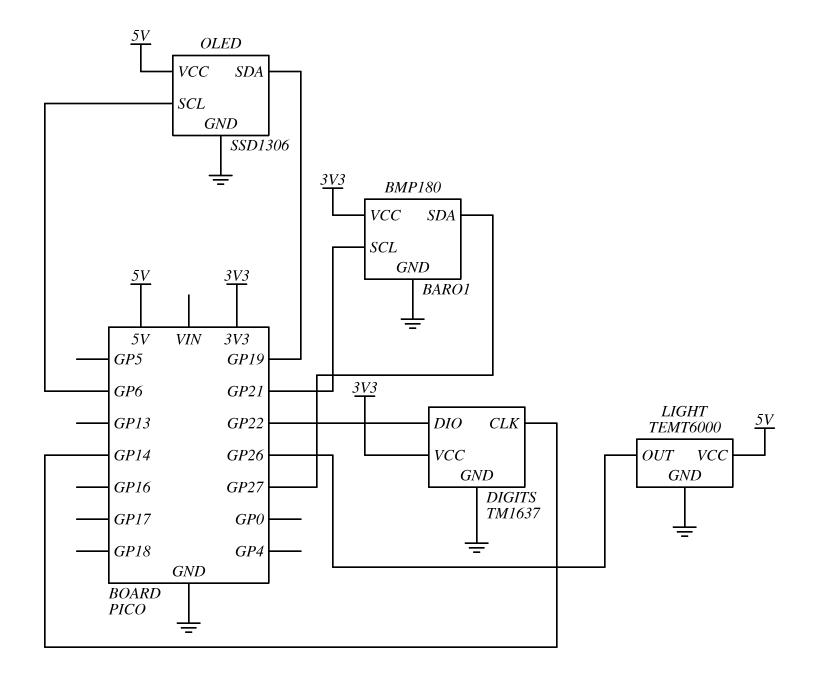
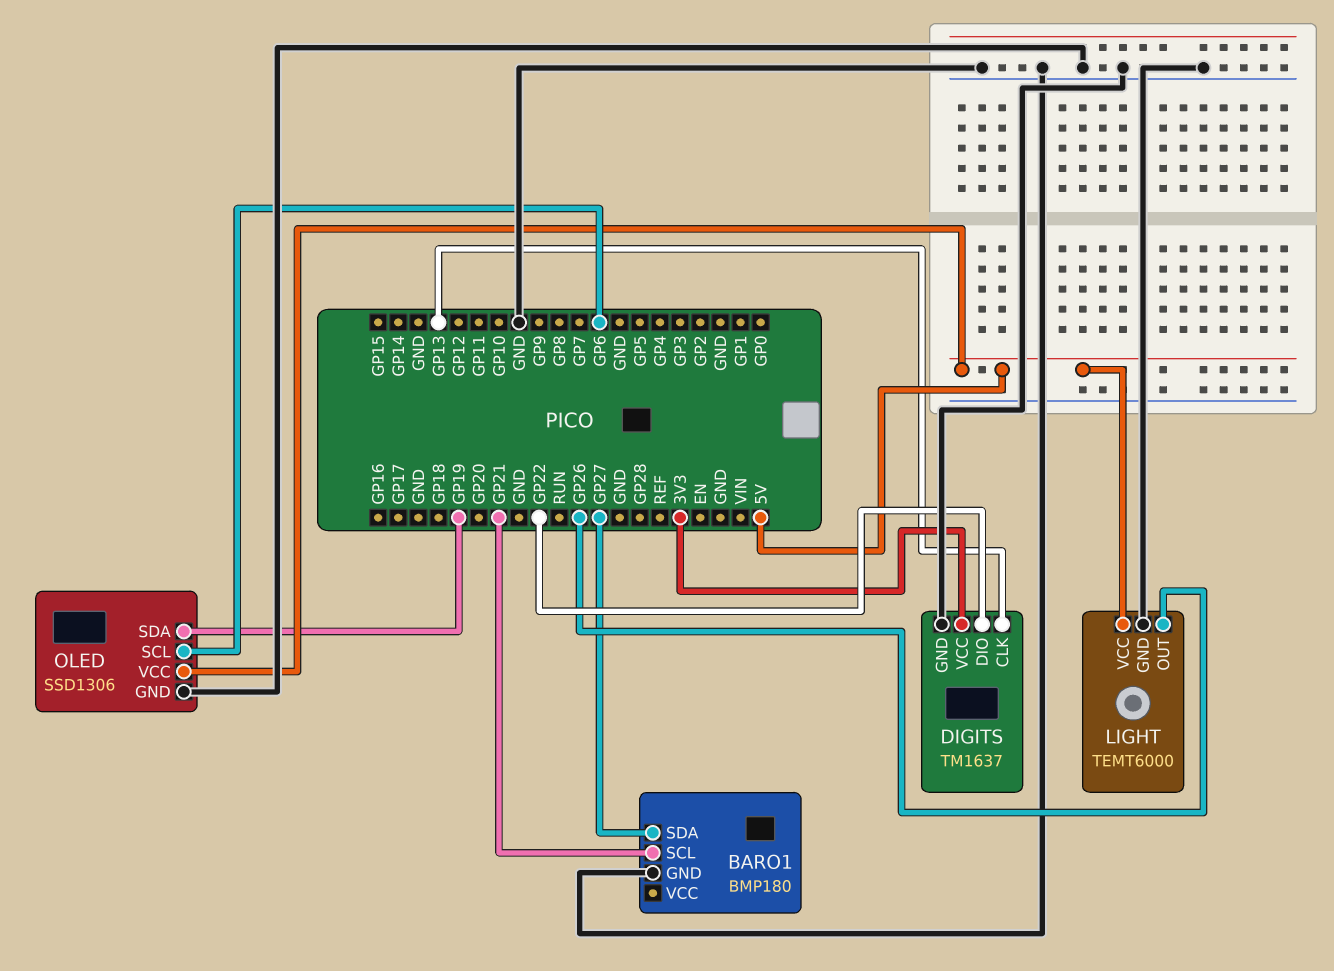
BARO1 pin VCC: 3V3 -> none
DIGITS pin CLK: GP14 -> GP13

